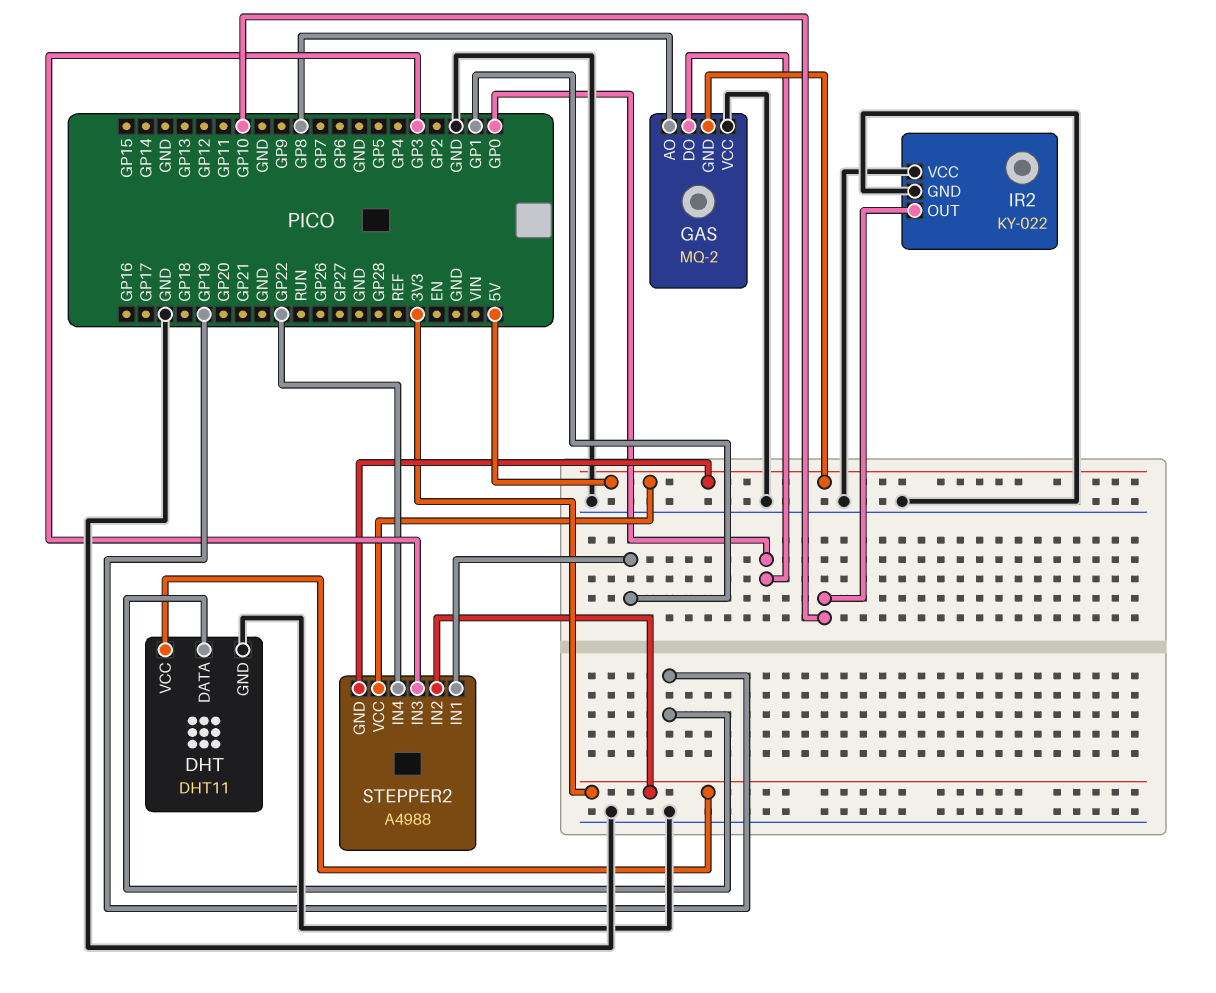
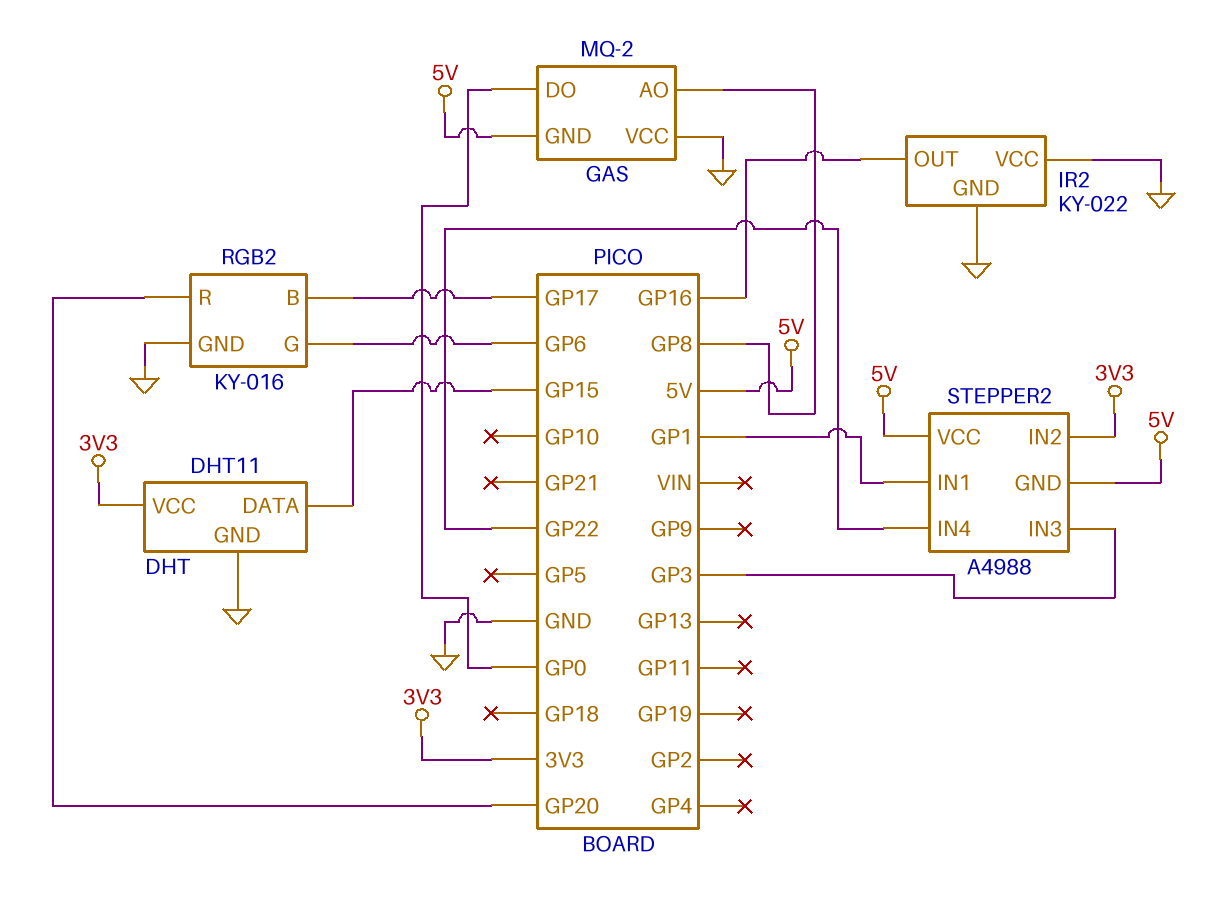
DHT pin DATA: GP19 -> GP15
IR2 pin OUT: GP10 -> GP16
RGB2: none -> KY-016
RGB2 pin B: none -> GP17
RGB2 pin G: none -> GP6
RGB2 pin GND: none -> GND
RGB2 pin R: none -> GP20

